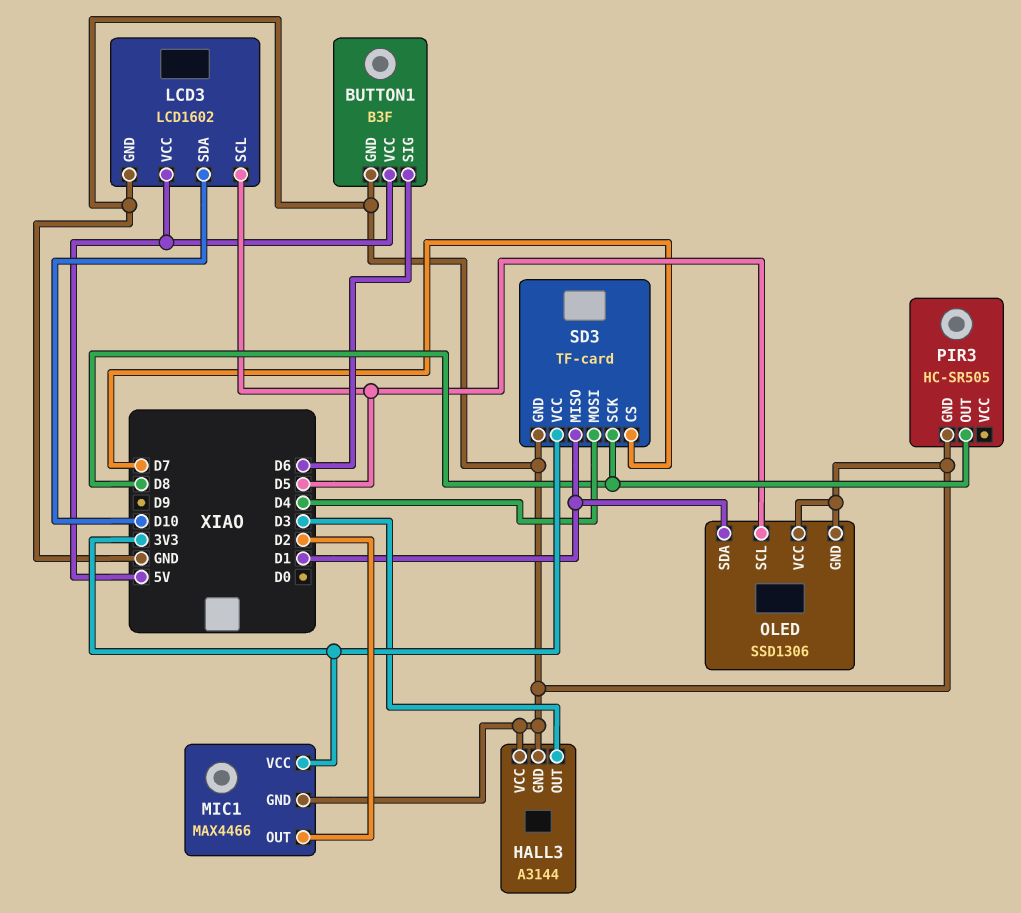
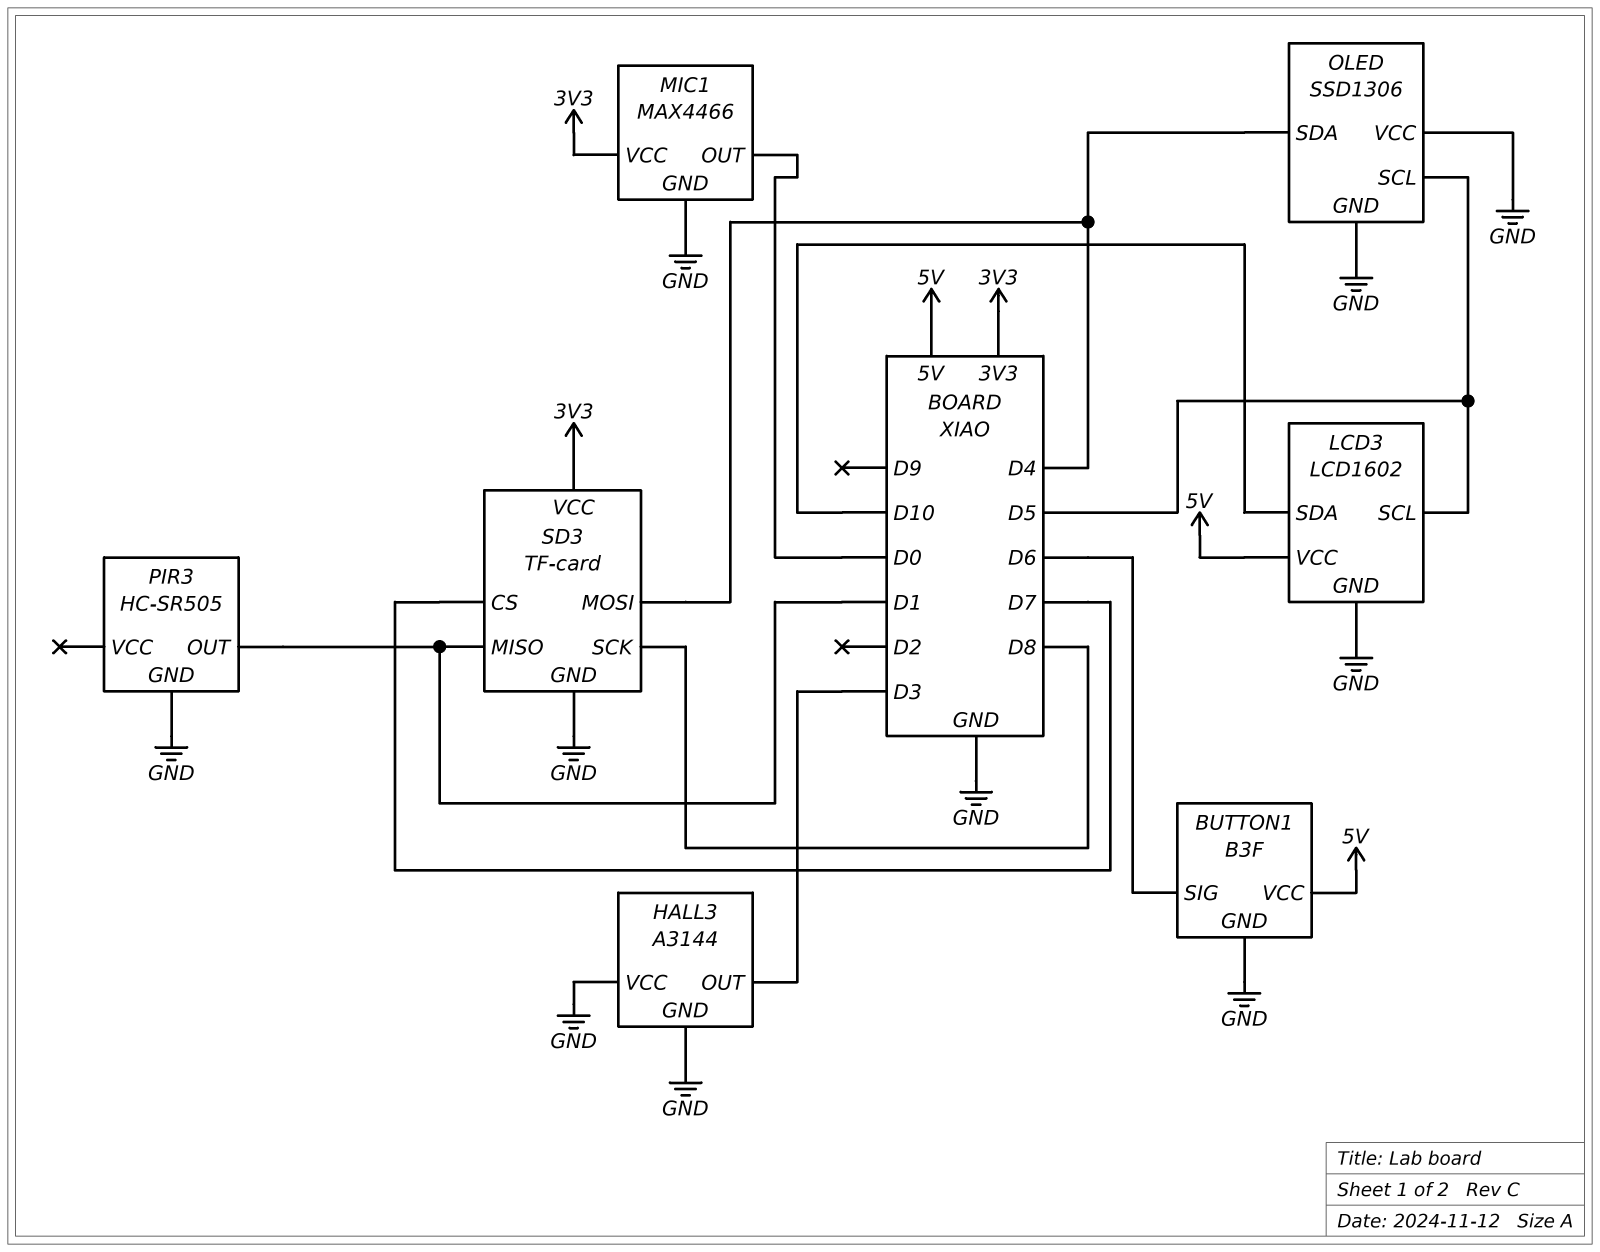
MIC1 pin OUT: D2 -> D0
OLED pin SDA: D1 -> D4
PIR3 pin OUT: D8 -> D1

